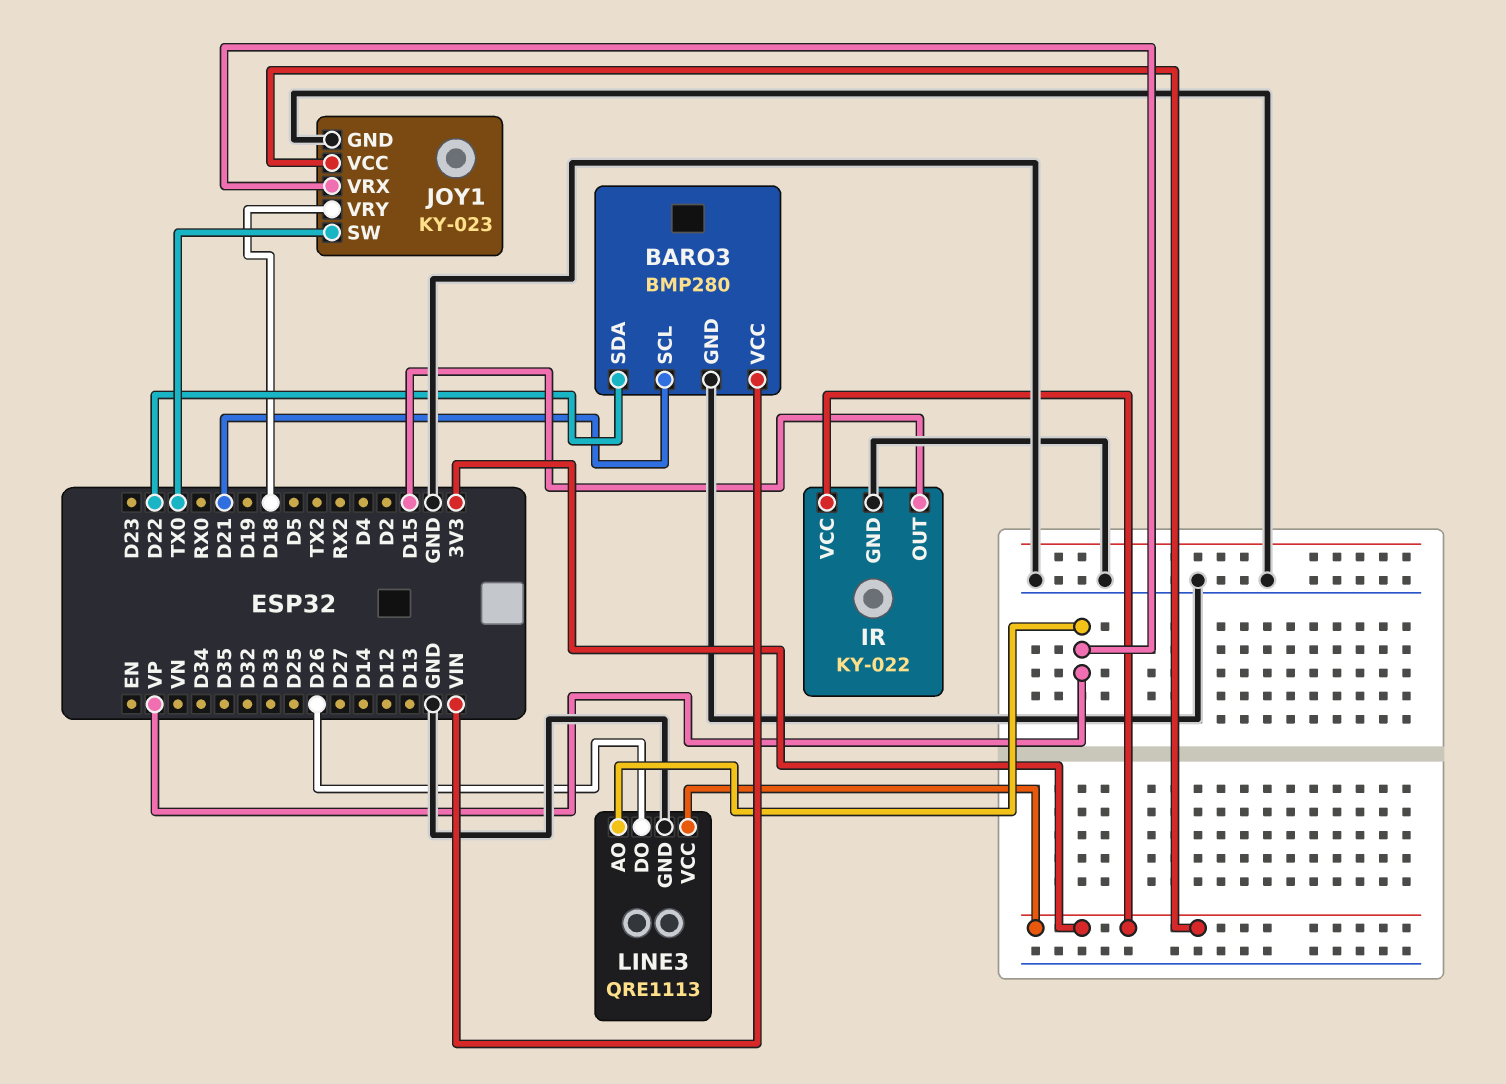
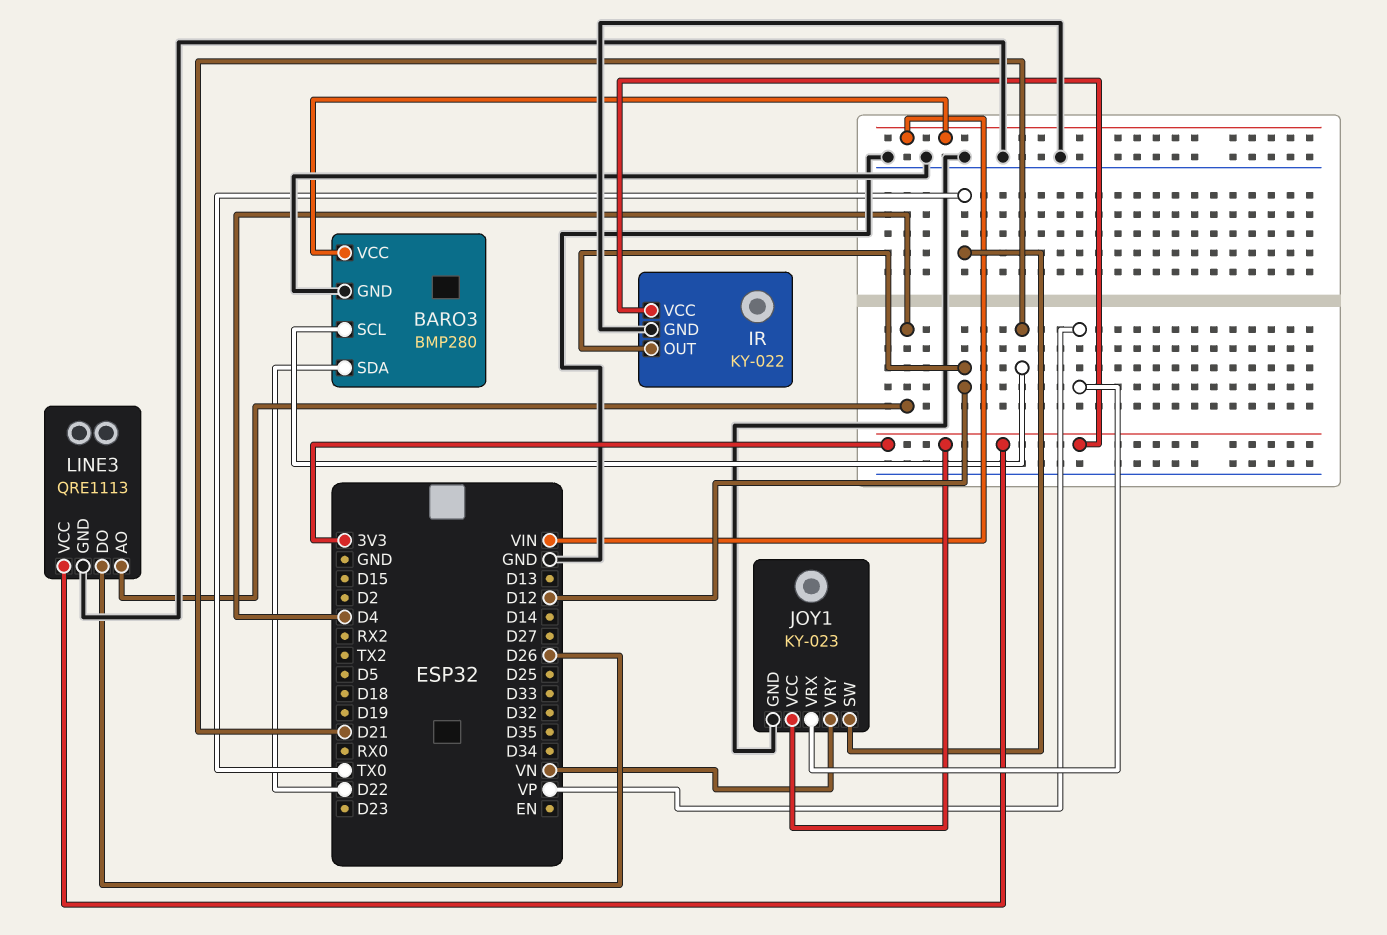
IR pin OUT: D15 -> D12
JOY1 pin VRY: D18 -> VN
LINE3 pin AO: VP -> D4

